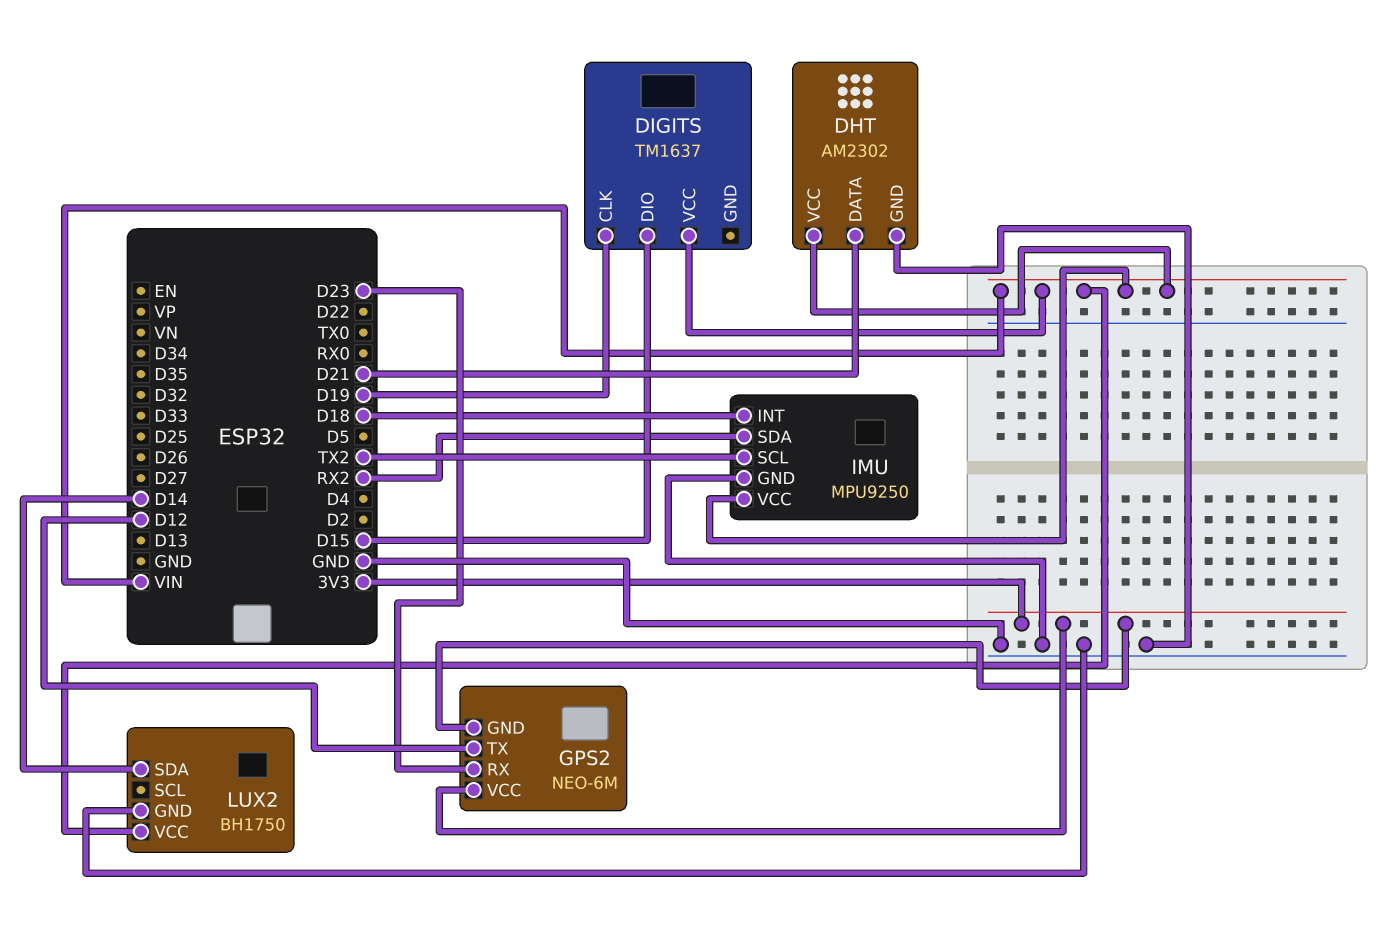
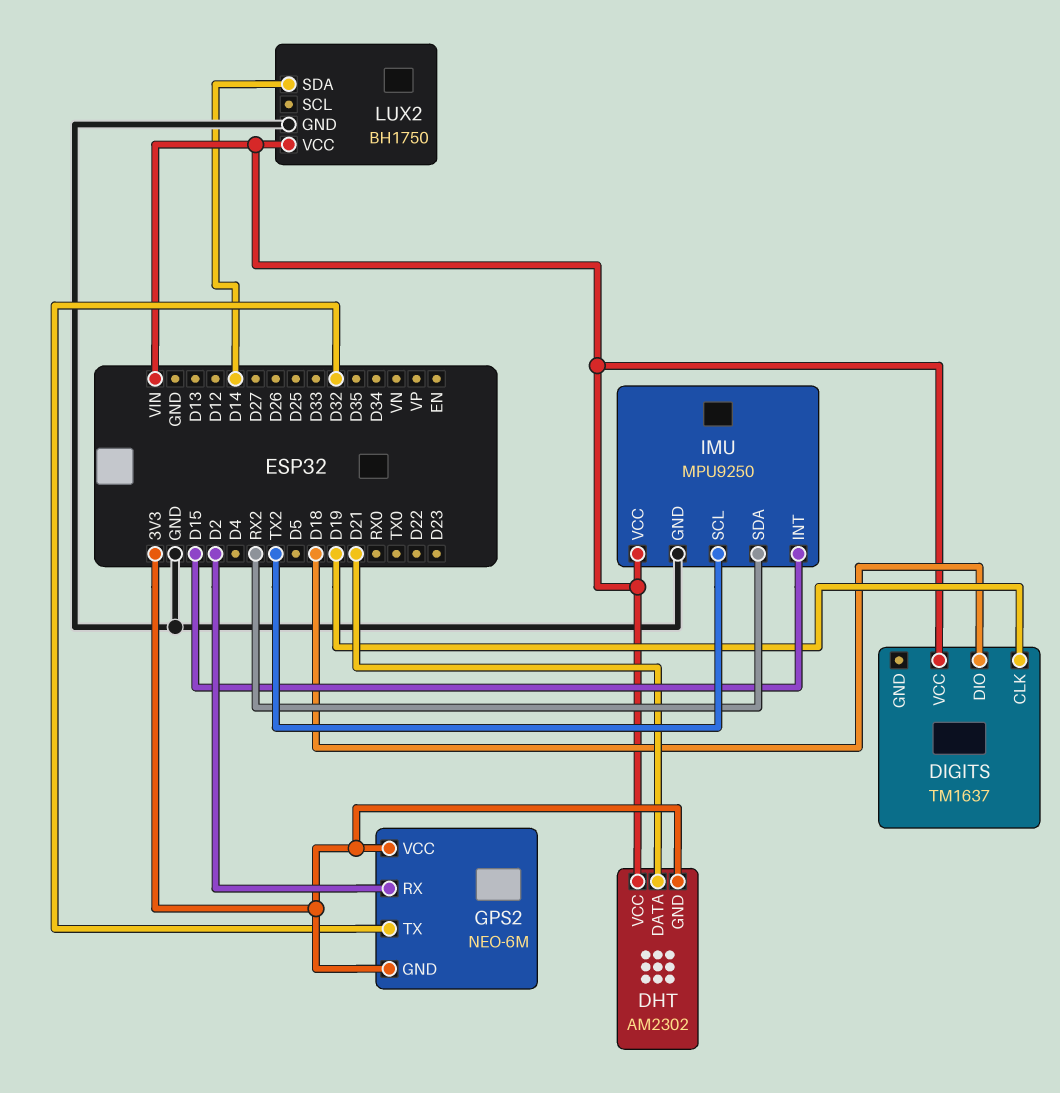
DHT pin GND: GND -> 3V3
DIGITS pin DIO: D15 -> D18
GPS2 pin RX: D23 -> D2
GPS2 pin TX: D12 -> D32
IMU pin INT: D18 -> D15

